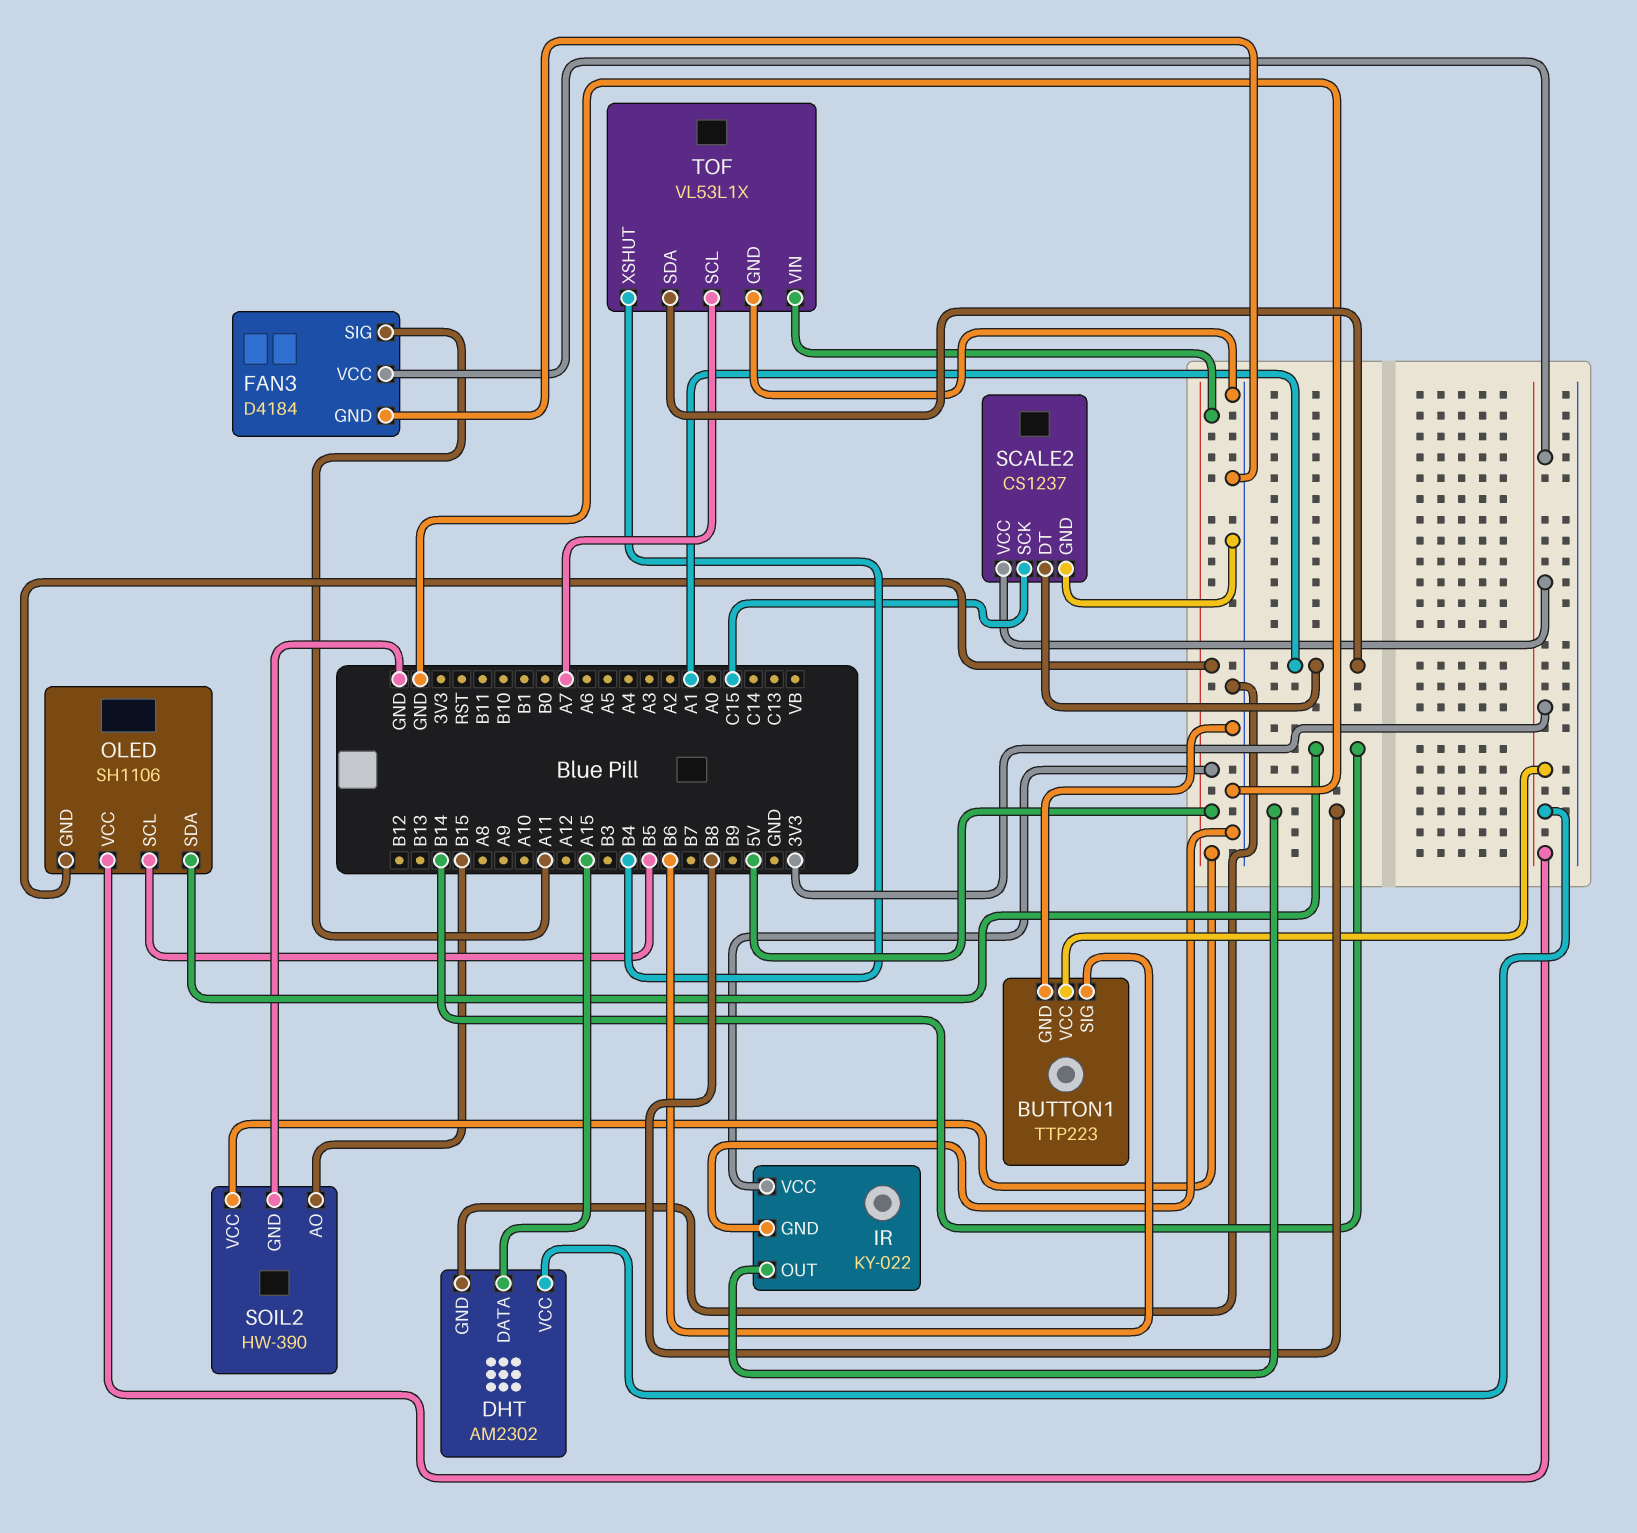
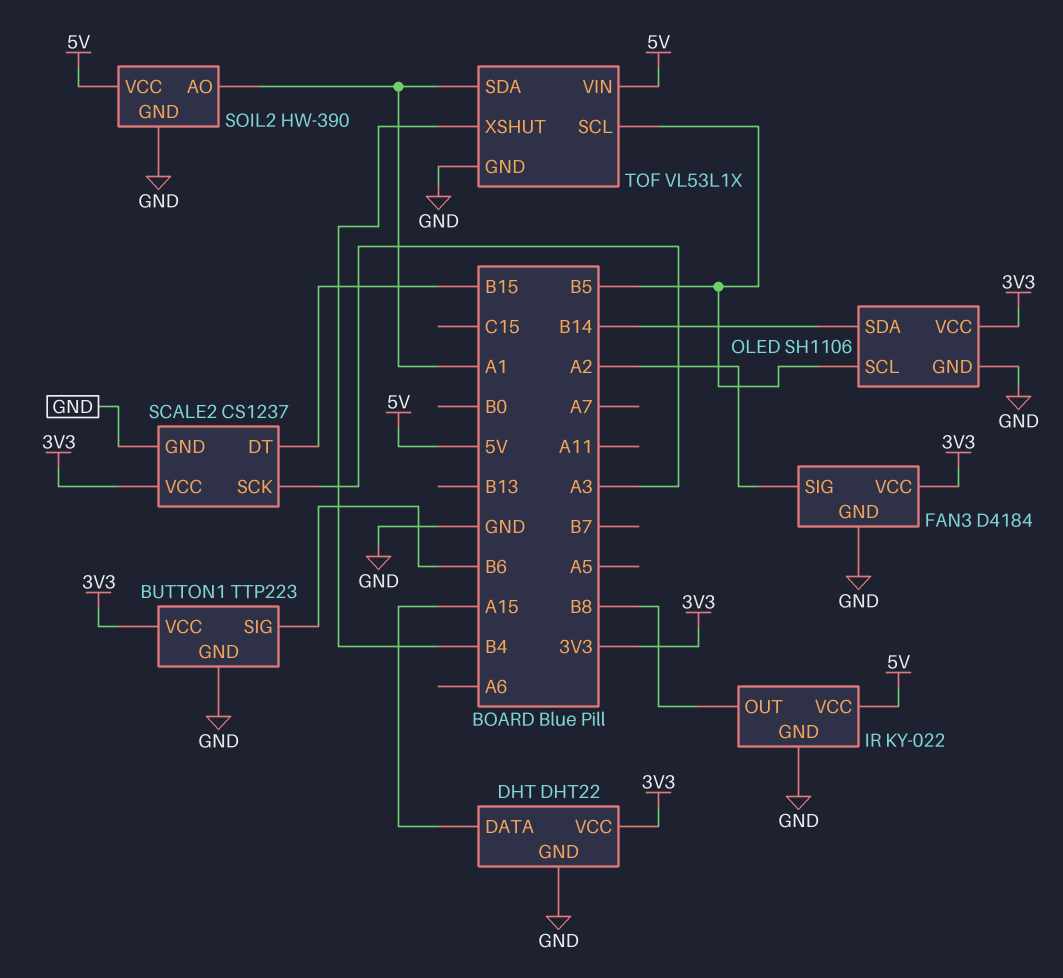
DHT: AM2302 -> DHT22
FAN3 pin SIG: A11 -> A2
OLED pin GND: 5V -> GND
SCALE2 pin DT: A1 -> B15
SCALE2 pin SCK: C15 -> A3
SOIL2 pin AO: B15 -> A1
TOF pin SCL: A7 -> B5

